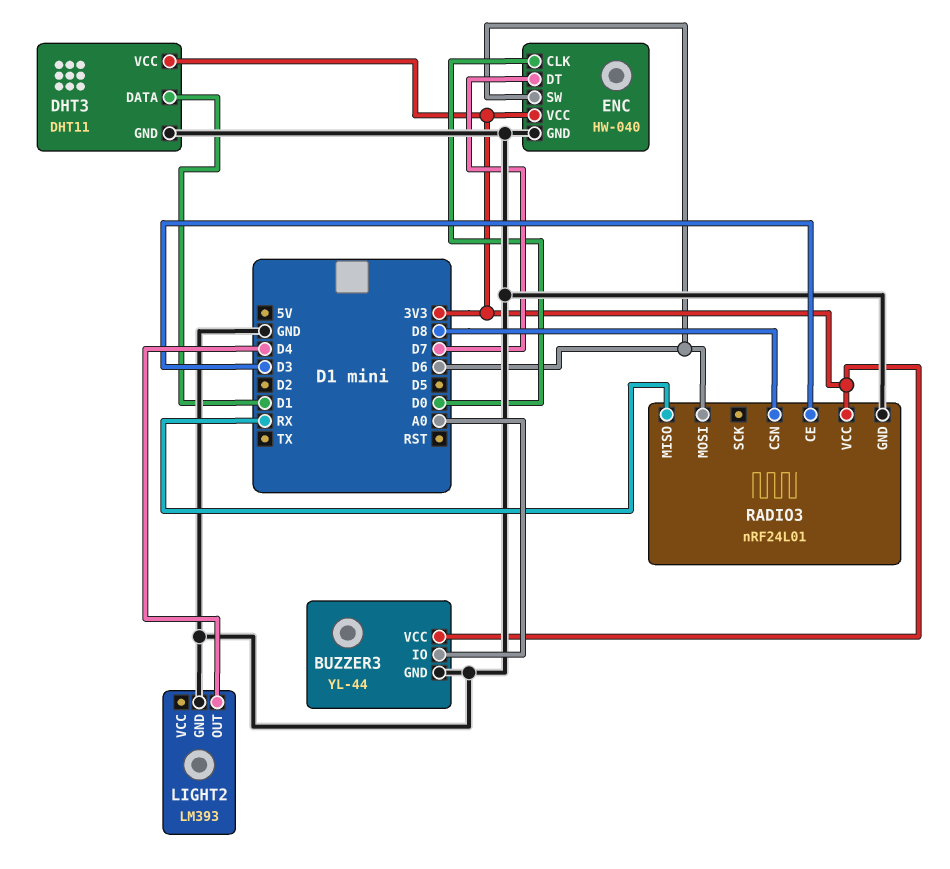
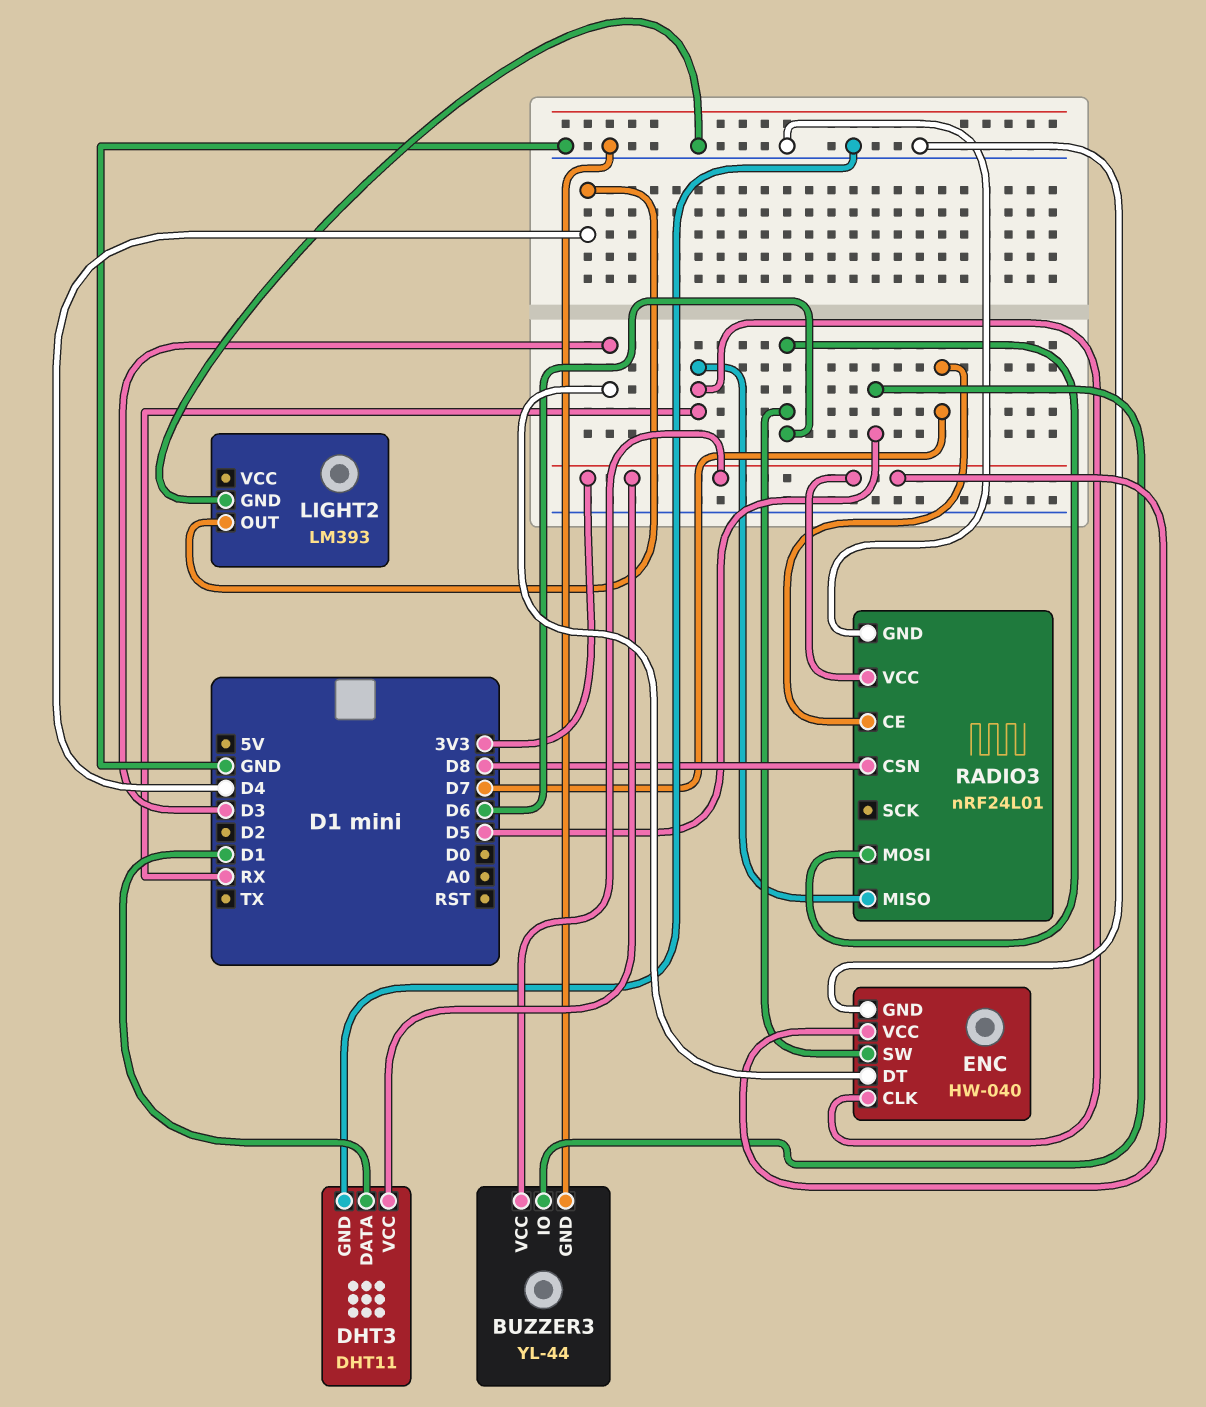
BUZZER3 pin IO: A0 -> D5
ENC pin CLK: D0 -> RX
ENC pin DT: D7 -> D3
RADIO3 pin CE: D3 -> D7

